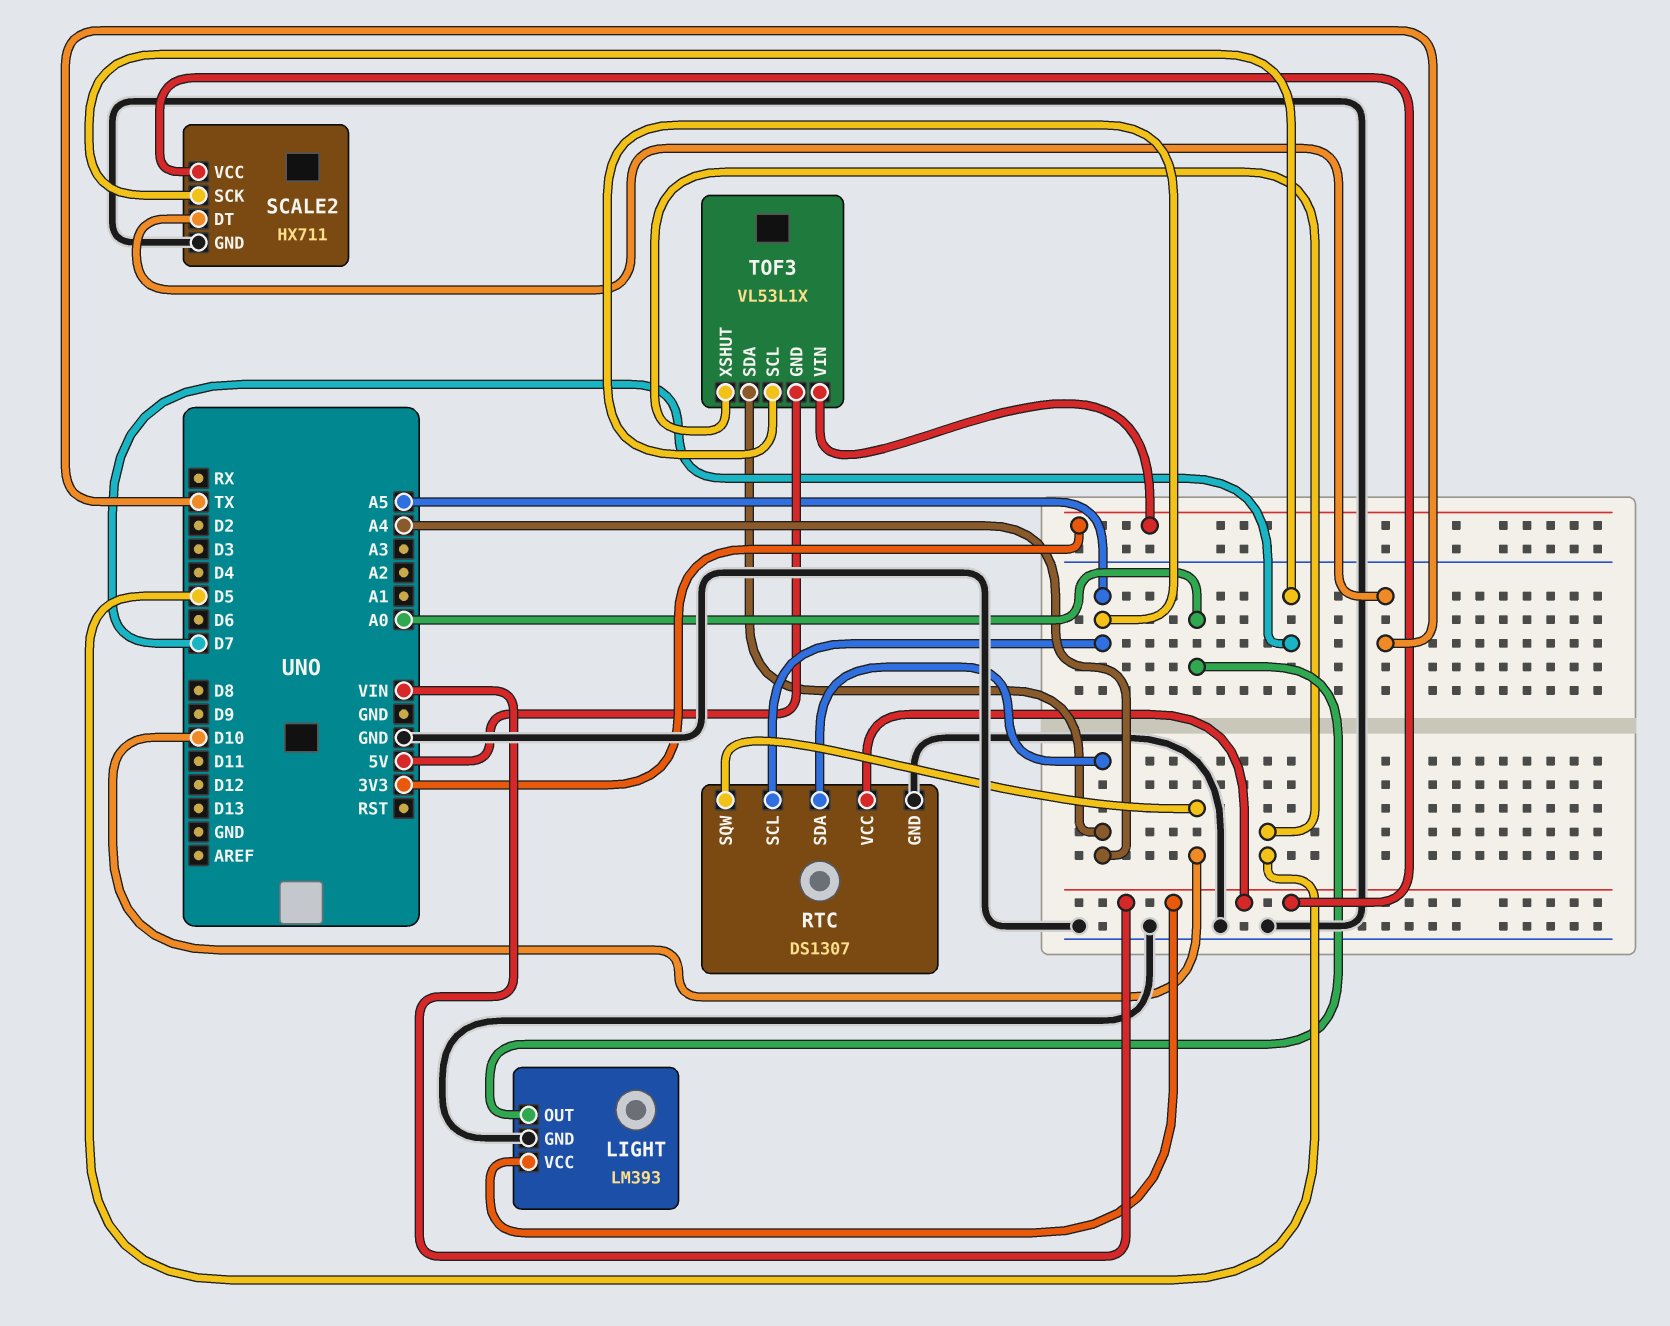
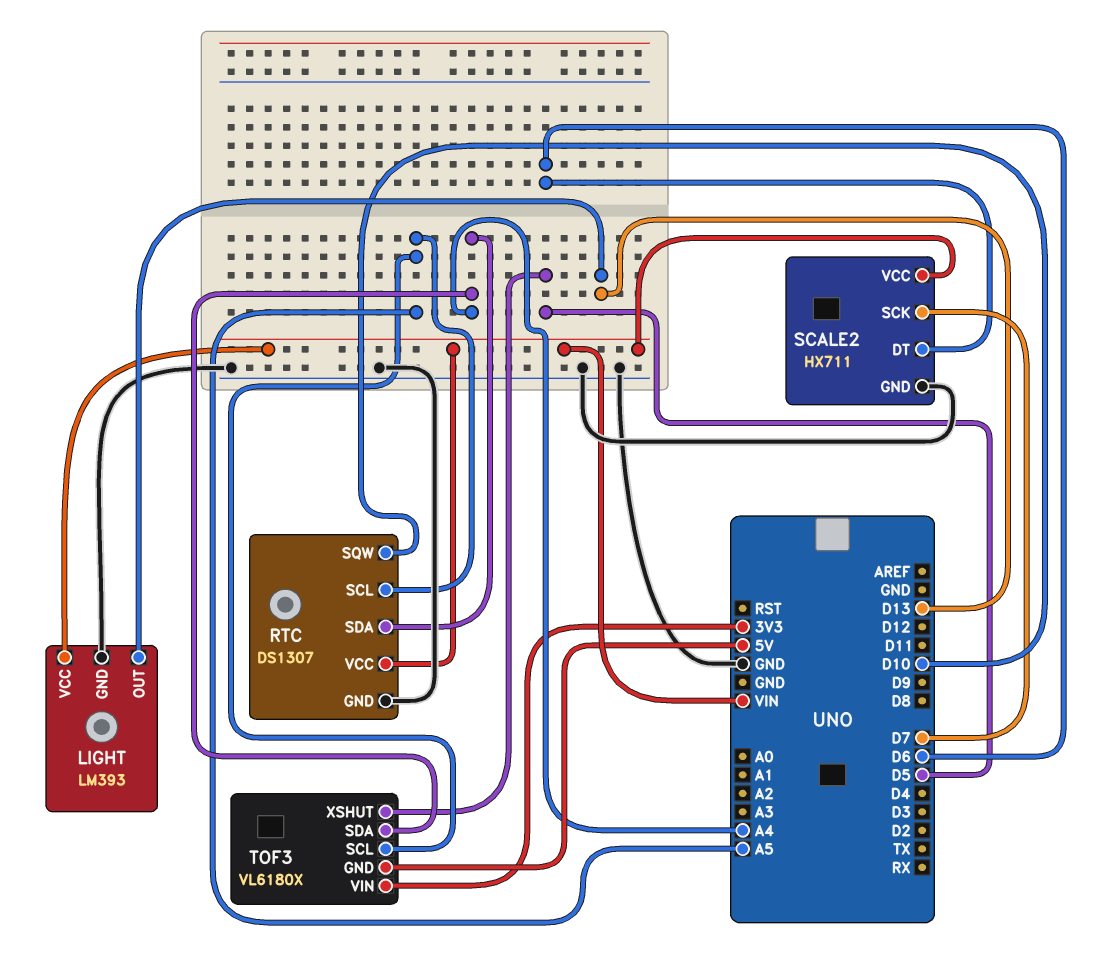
LIGHT pin OUT: A0 -> D13
SCALE2 pin DT: TX -> D6
TOF3: VL53L1X -> VL6180X

